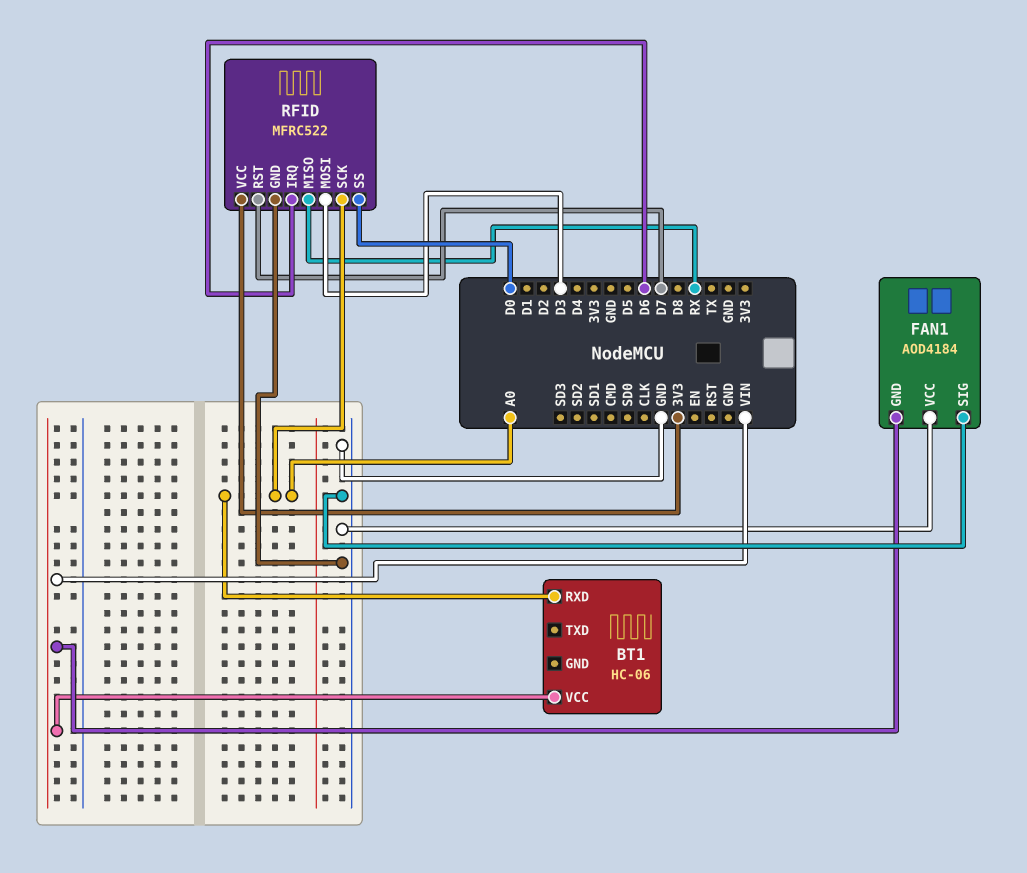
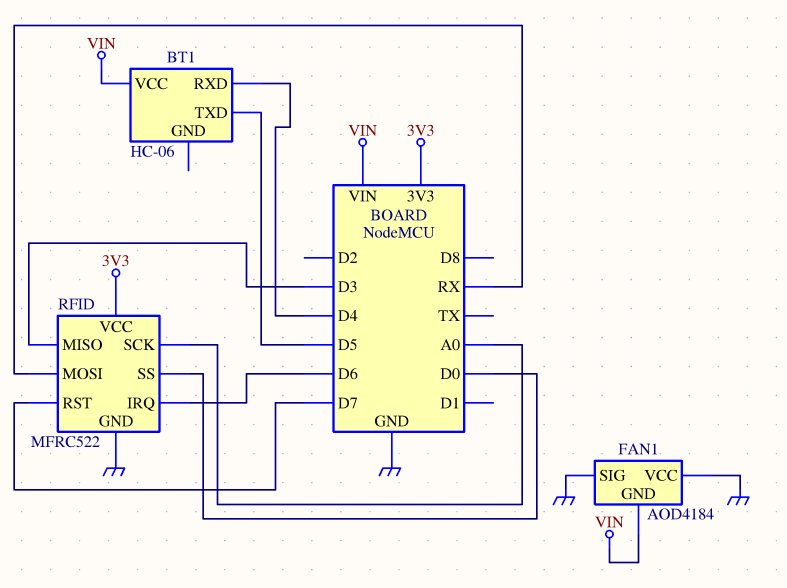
BT1 pin RXD: A0 -> D4
BT1 pin TXD: none -> D5
RFID pin MISO: RX -> D3
RFID pin MOSI: D3 -> RX

